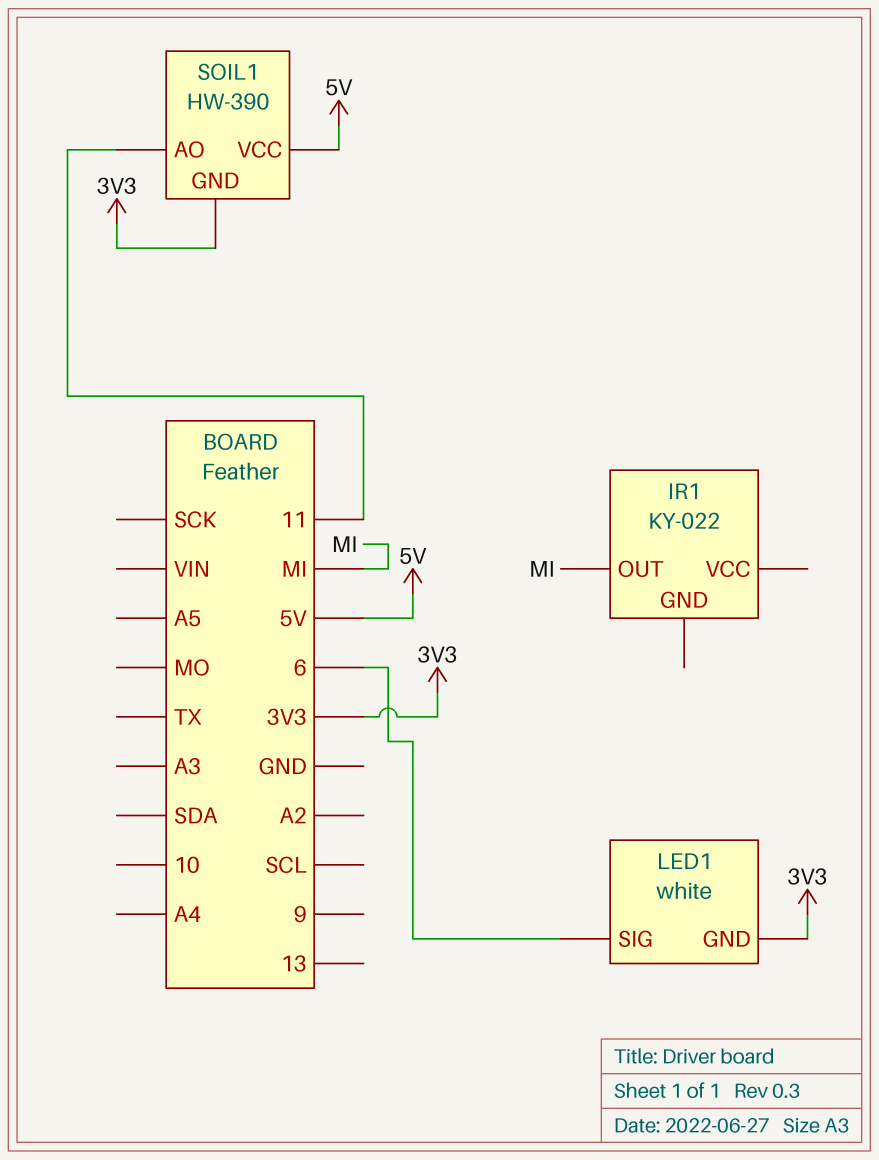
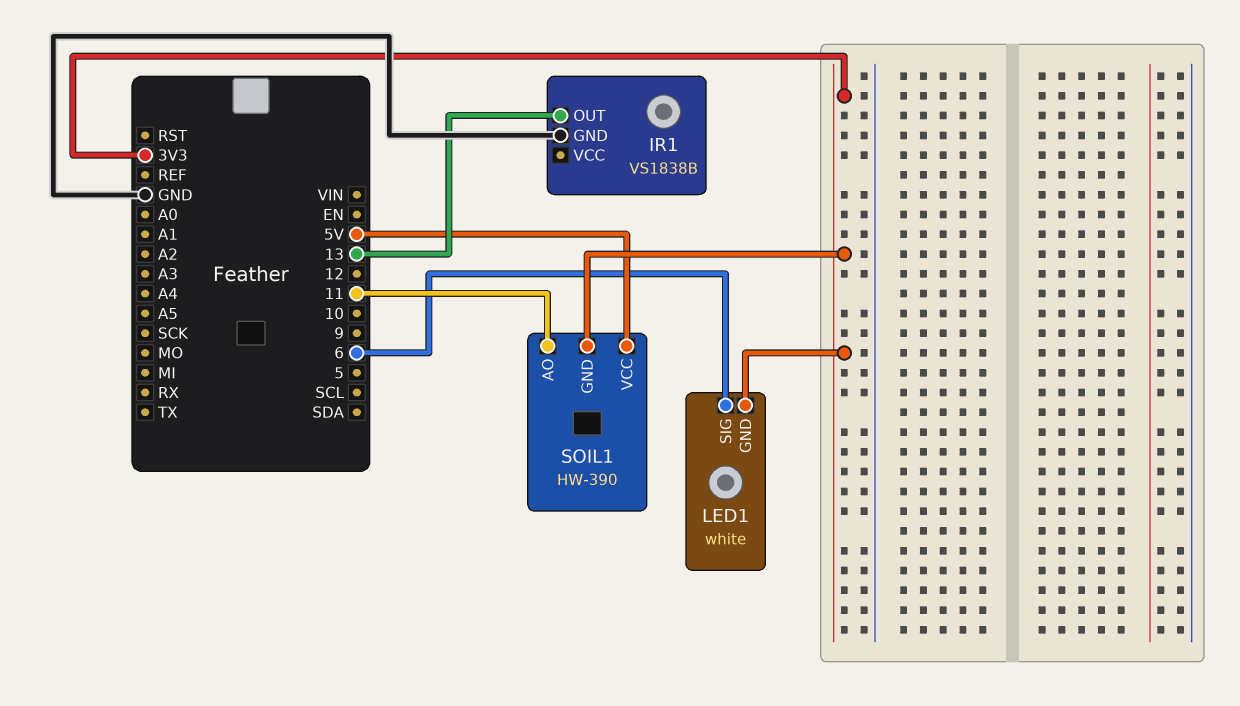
IR1: KY-022 -> VS1838B
IR1 pin GND: none -> GND
IR1 pin OUT: MI -> 13

